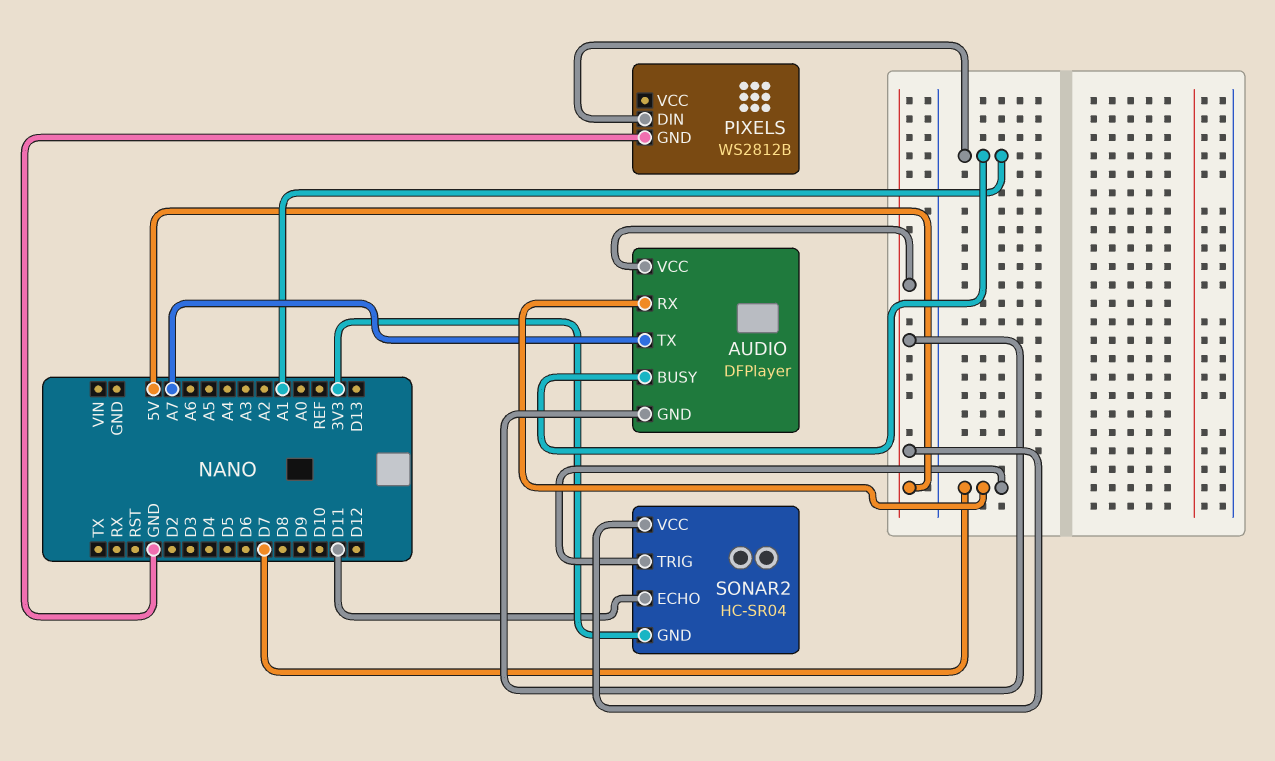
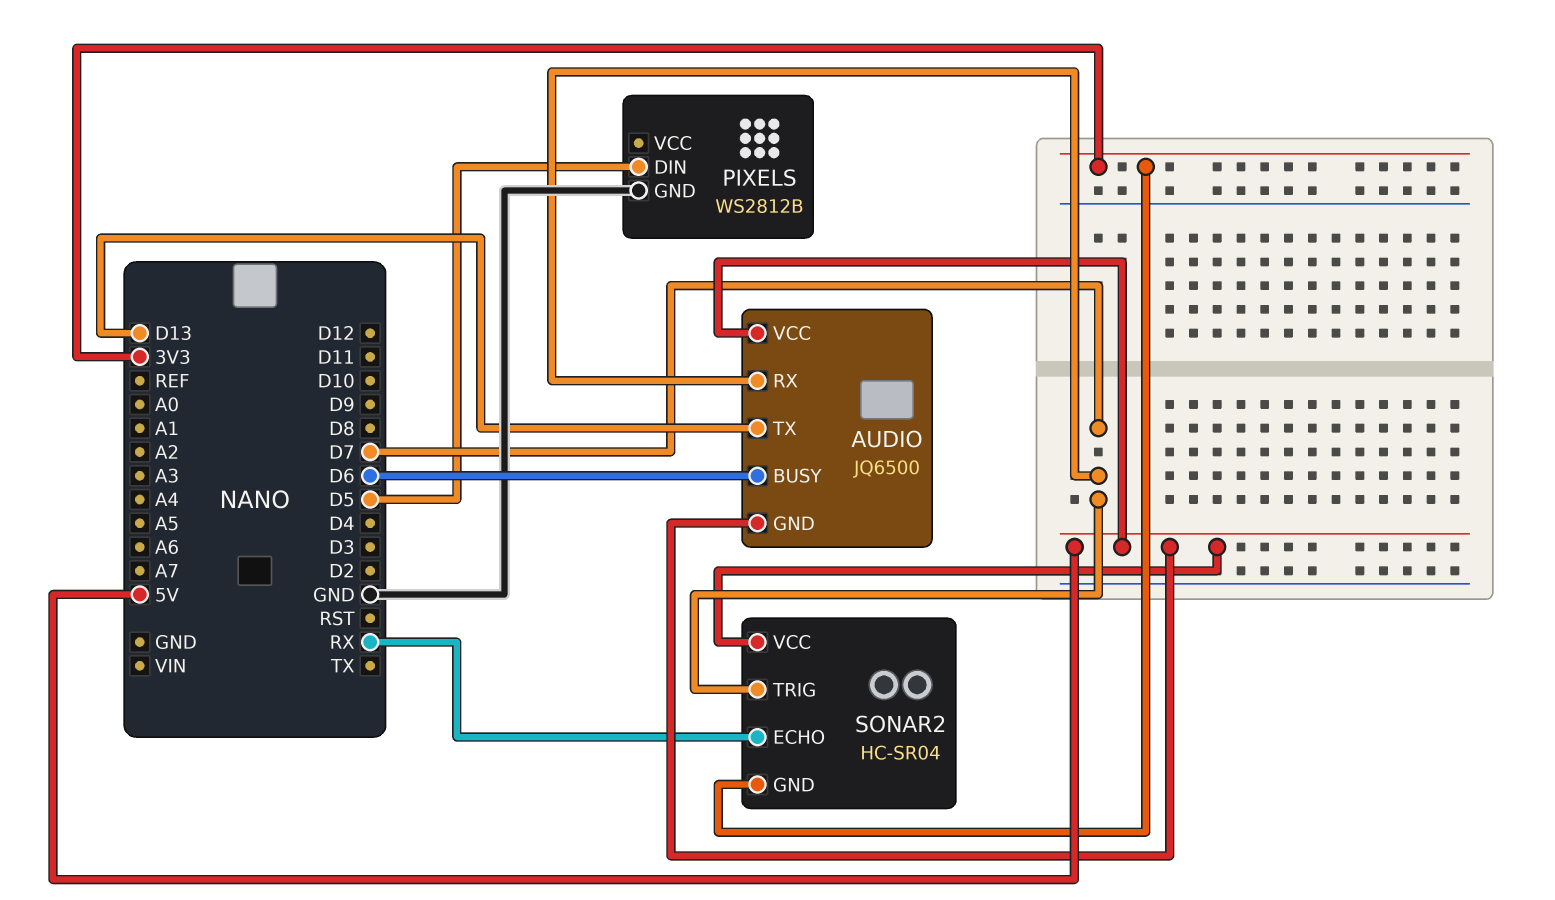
AUDIO: DFPlayer -> JQ6500
AUDIO pin BUSY: A1 -> D6
AUDIO pin TX: A7 -> D13
PIXELS pin DIN: A1 -> D5
SONAR2 pin ECHO: D11 -> RX

